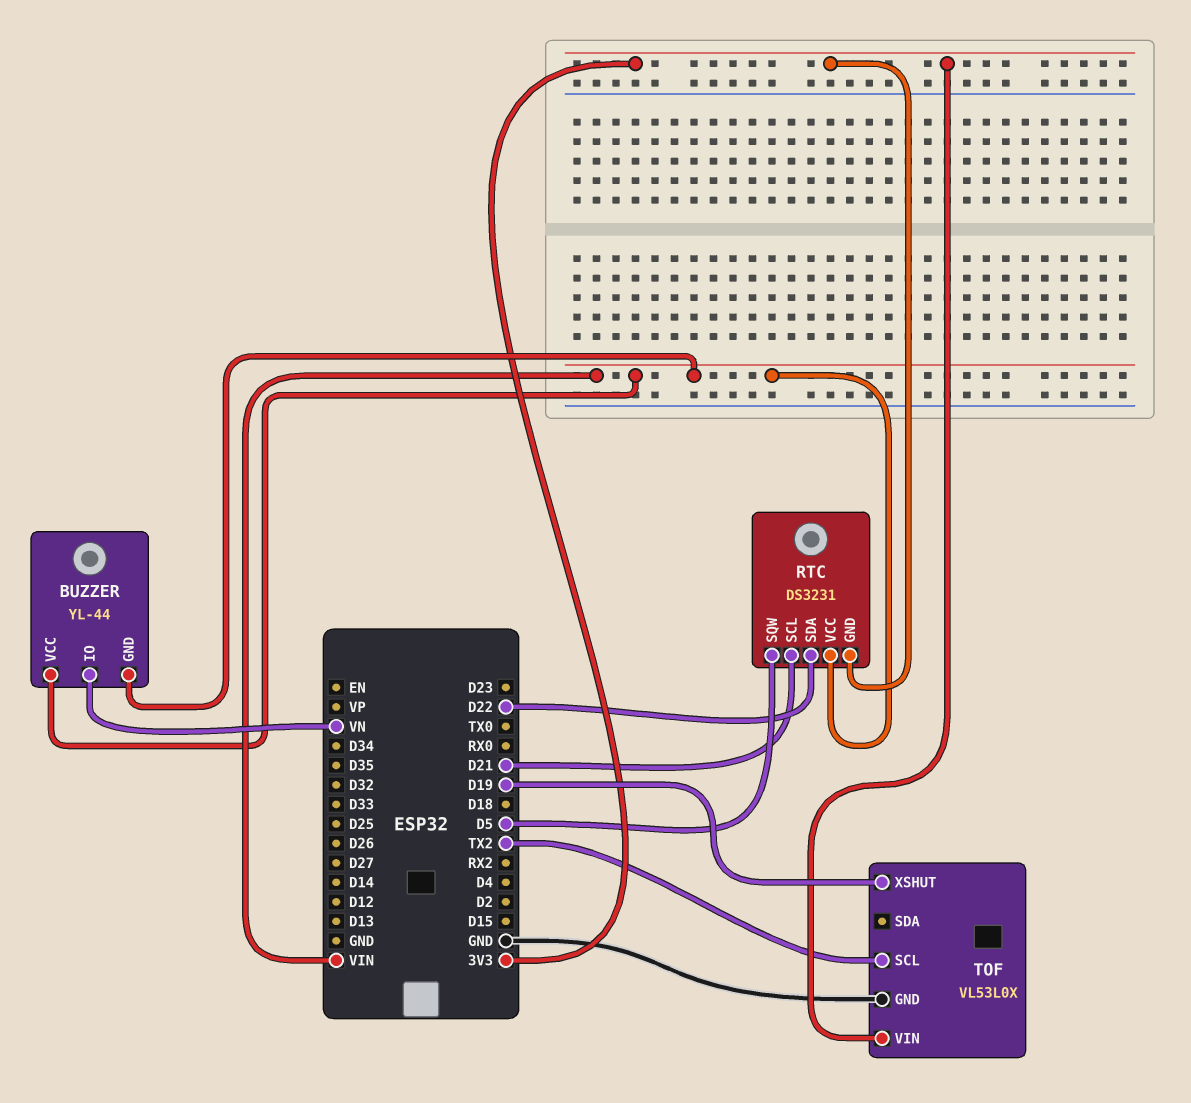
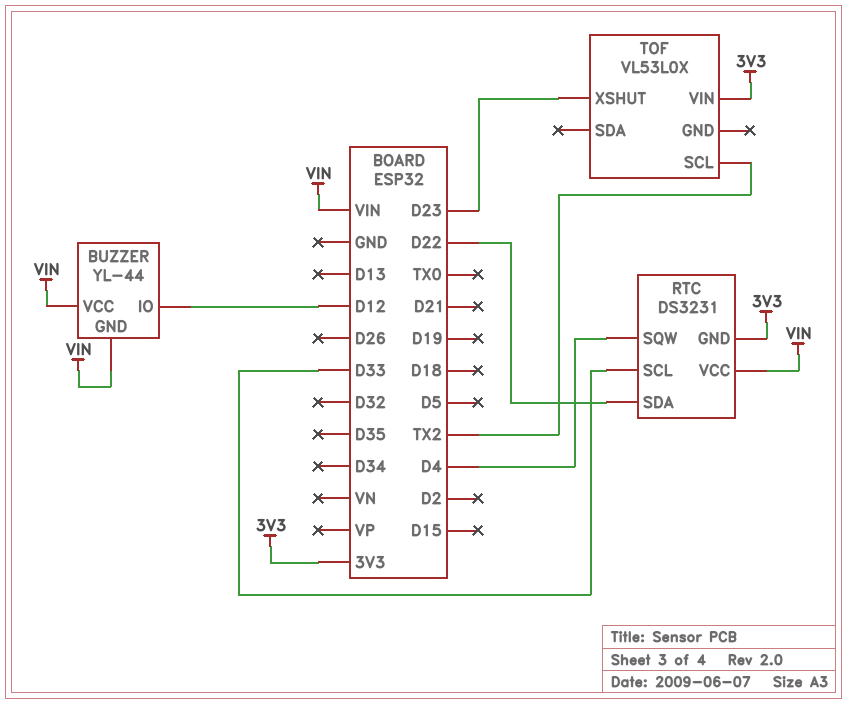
BUZZER pin IO: VN -> D12
RTC pin SCL: D21 -> D33
RTC pin SQW: D5 -> D4
TOF pin GND: GND -> none
TOF pin XSHUT: D19 -> D23

